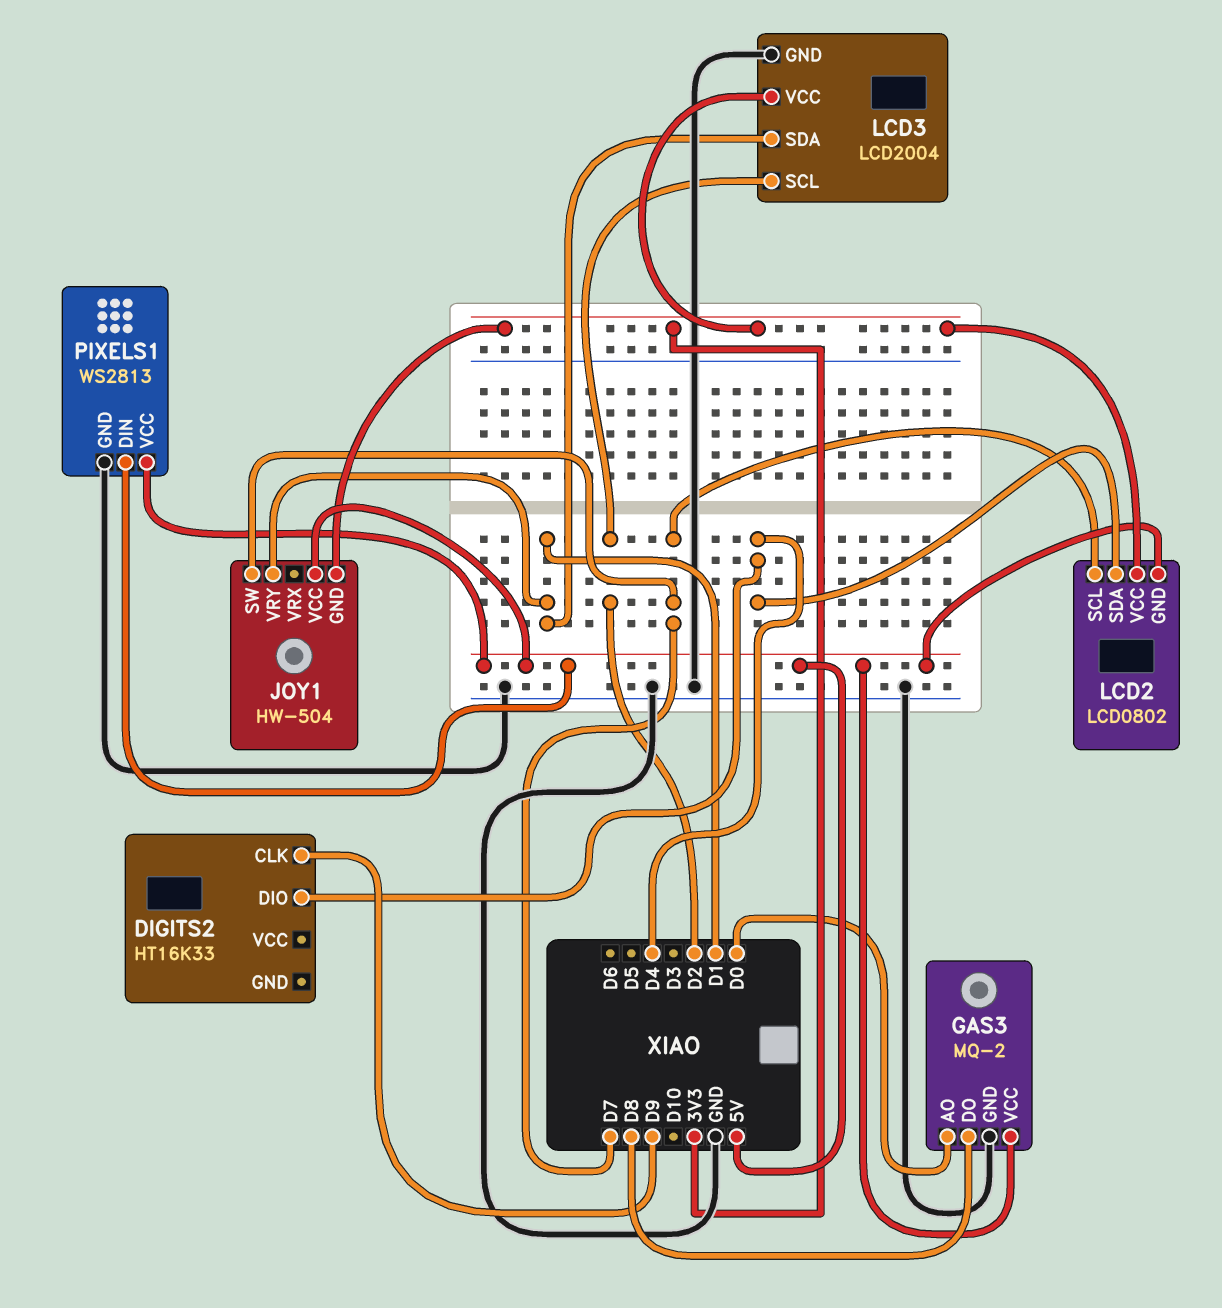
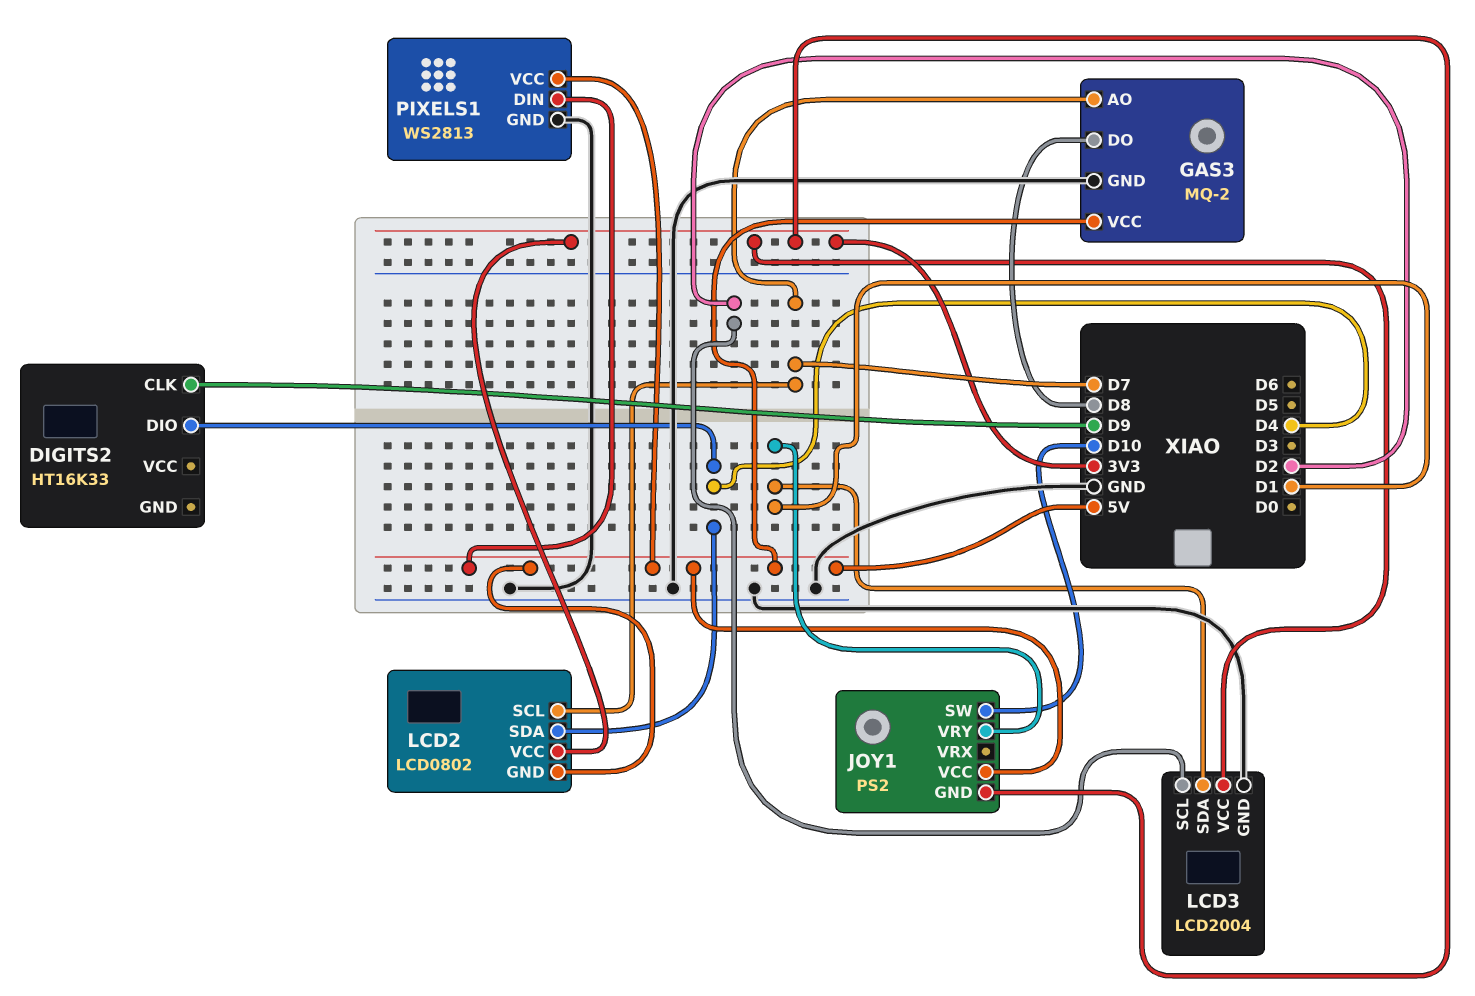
GAS3 pin AO: D0 -> D7
JOY1: HW-504 -> PS2
JOY1 pin SW: D7 -> D10

